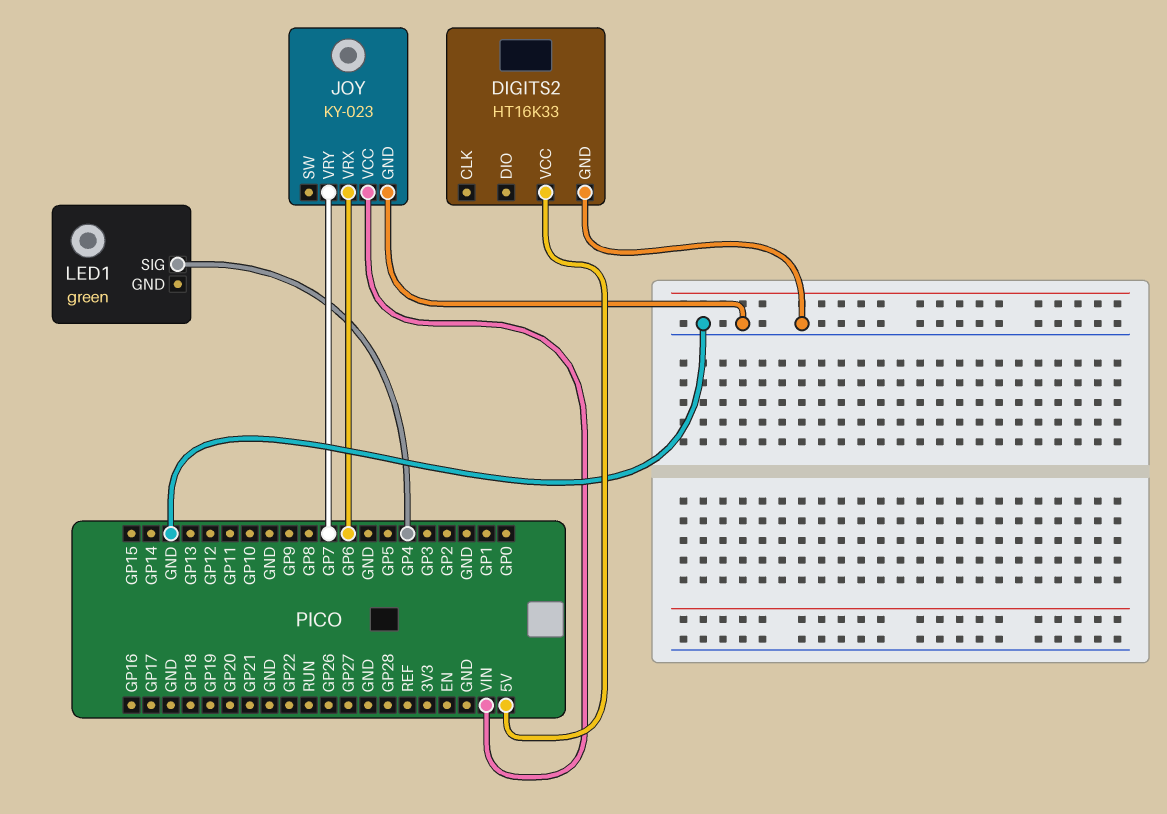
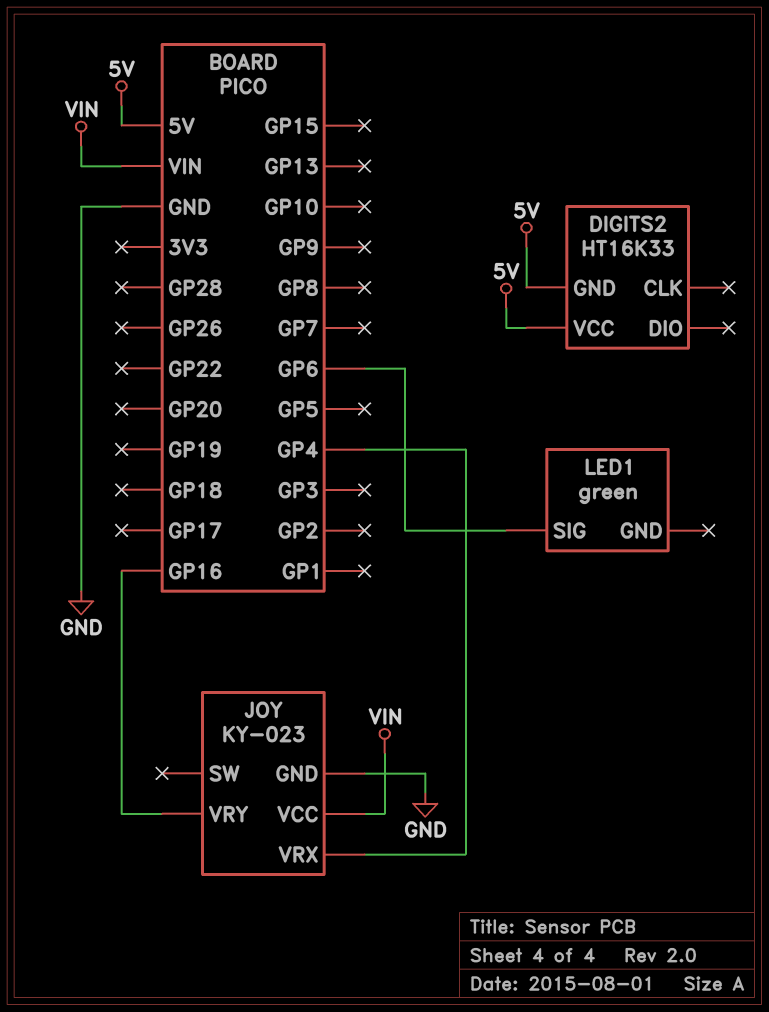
DIGITS2 pin GND: GND -> 5V
JOY pin VRX: GP6 -> GP4
JOY pin VRY: GP7 -> GP16
LED1 pin SIG: GP4 -> GP6

